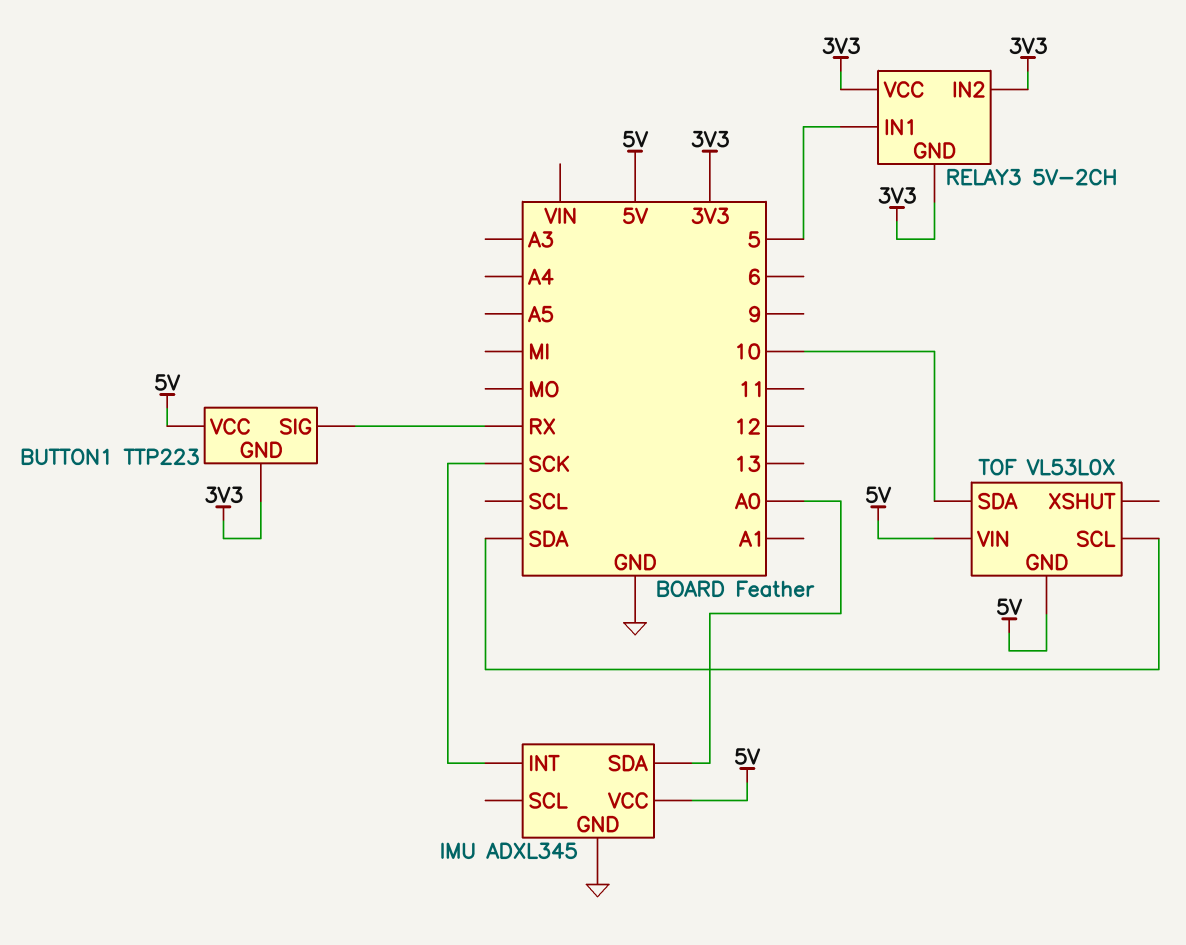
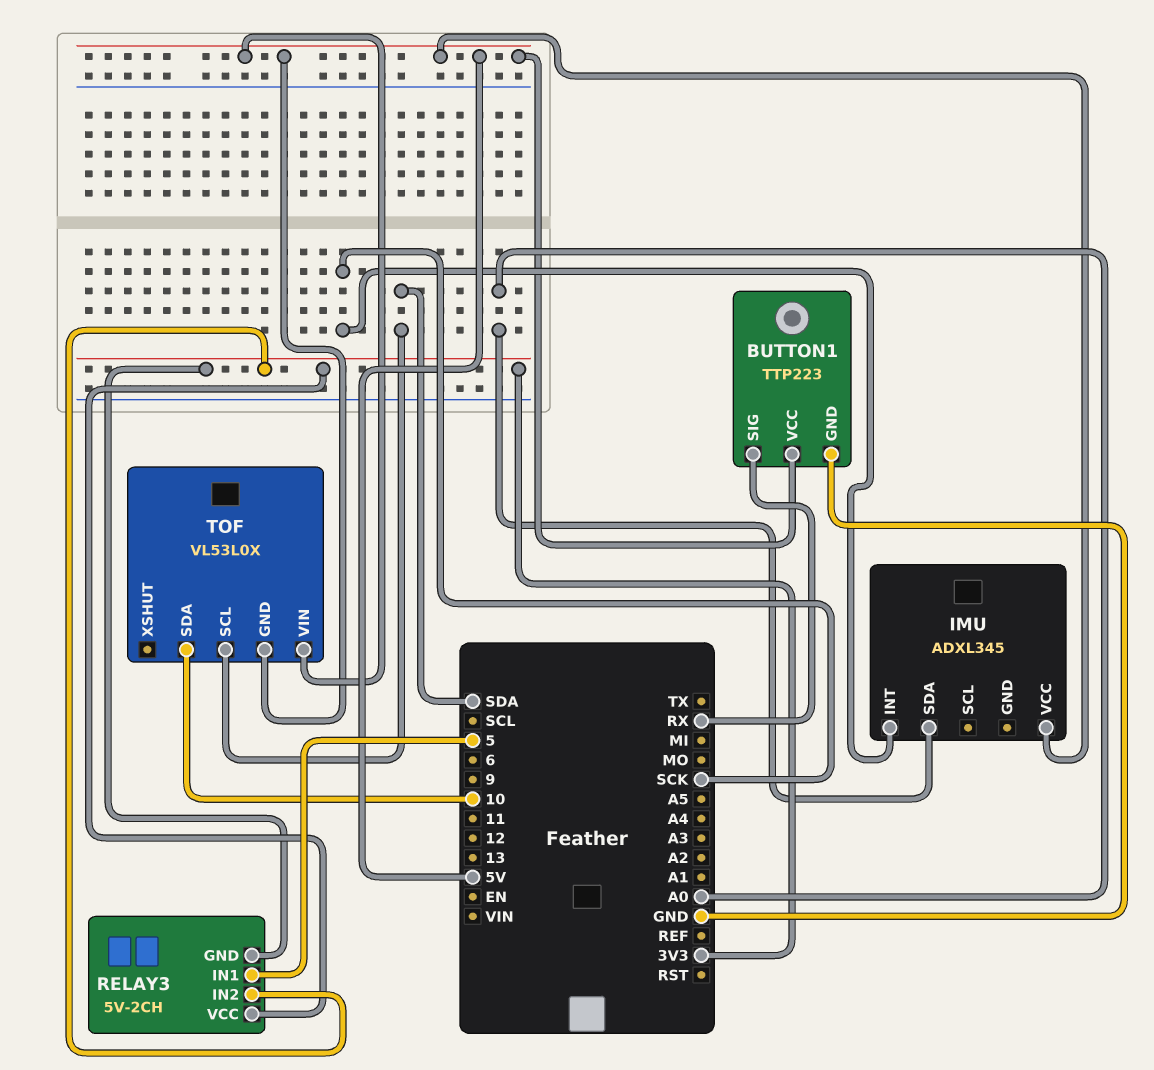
BUTTON1 pin GND: 3V3 -> GND
IMU pin GND: GND -> none

